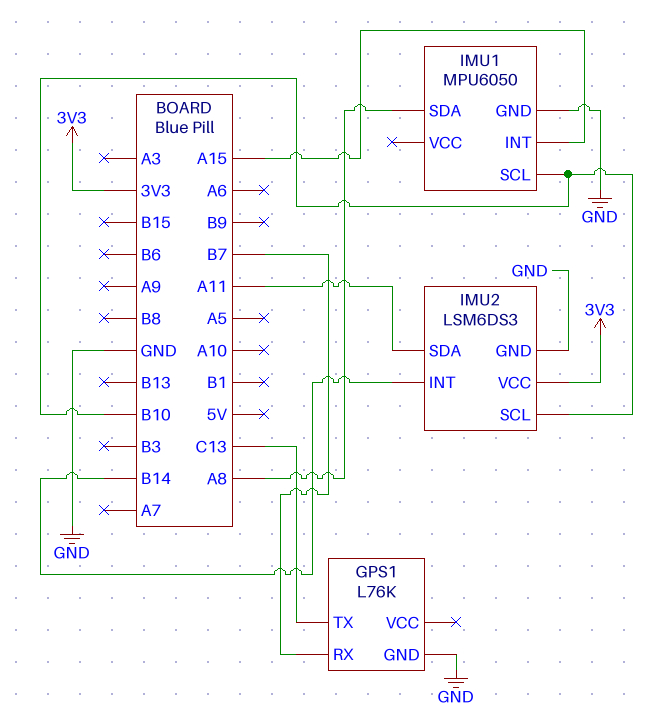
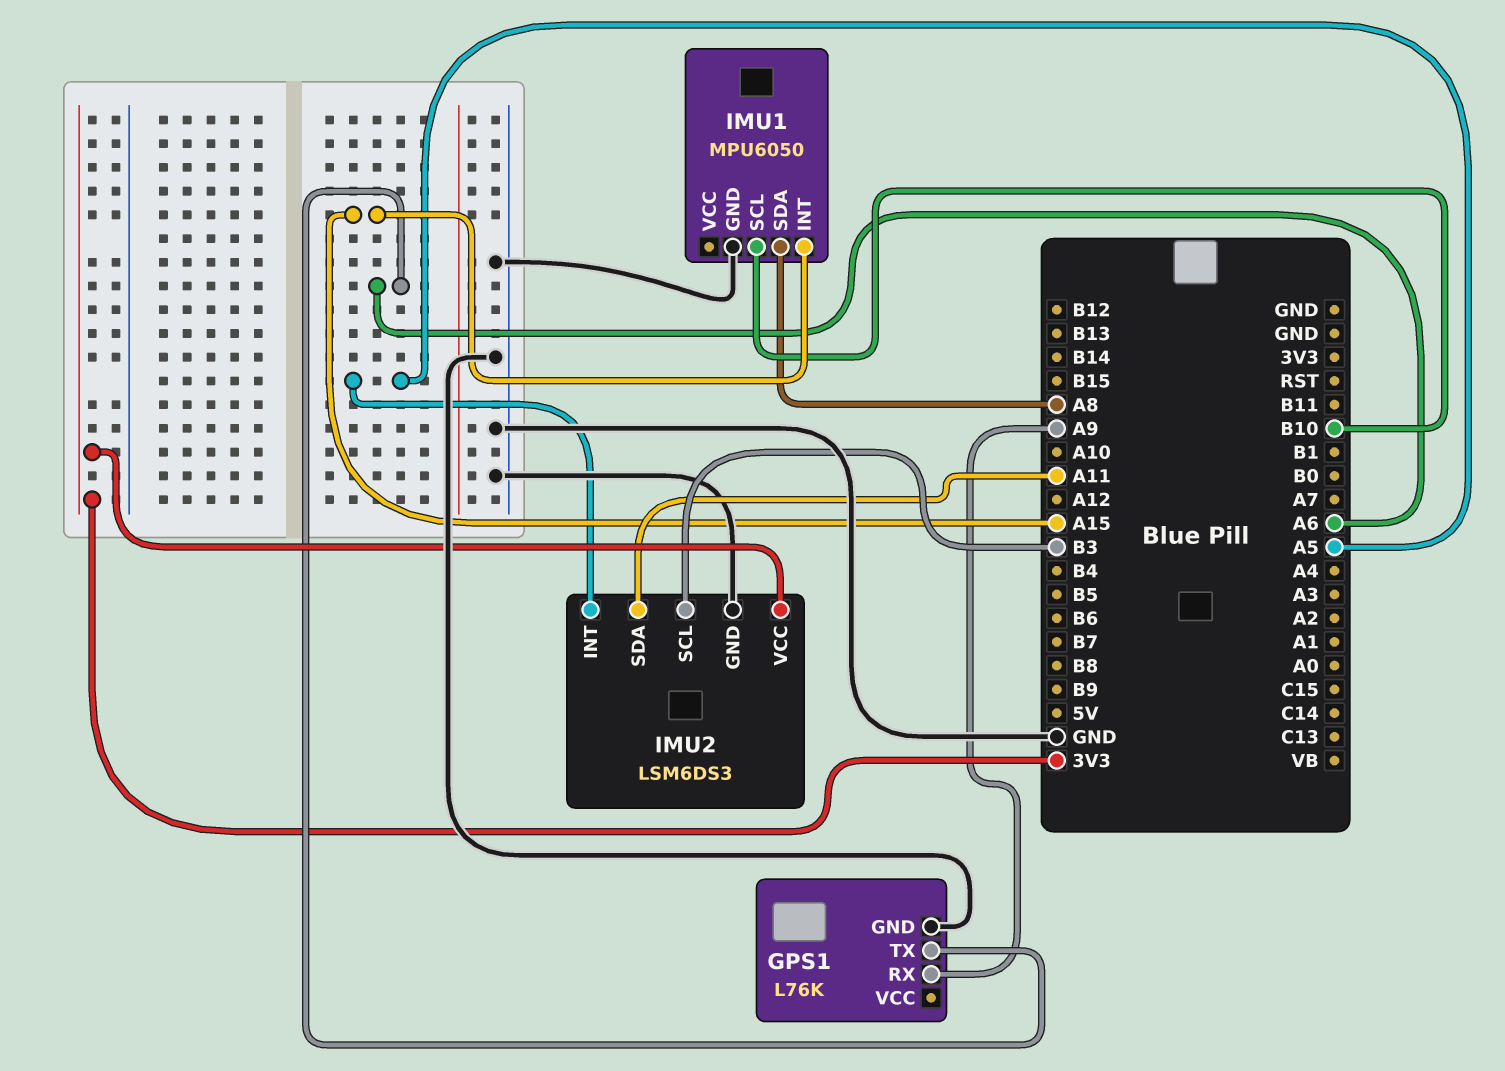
GPS1 pin RX: B7 -> A9
GPS1 pin TX: C13 -> A6
IMU2 pin INT: B14 -> A5
IMU2 pin SCL: B10 -> B3

